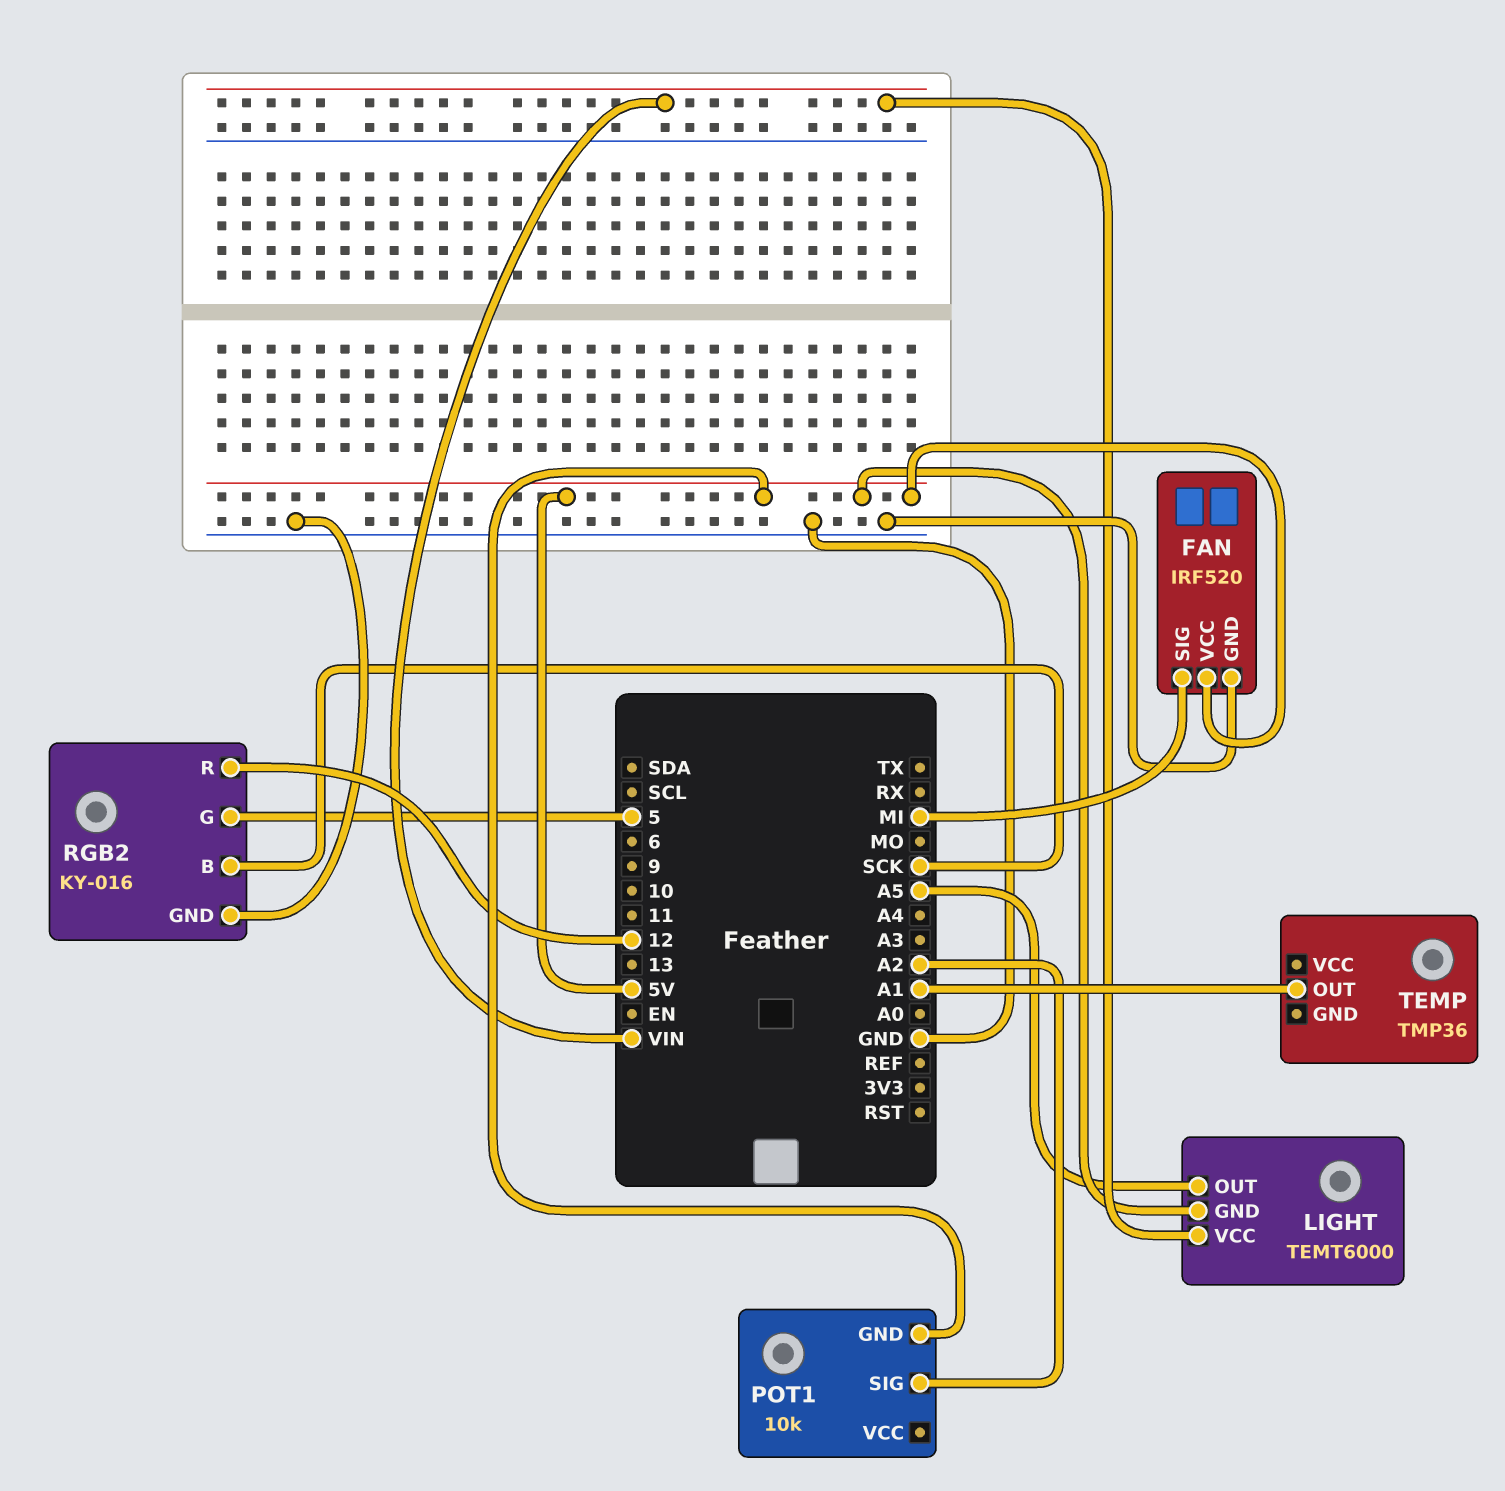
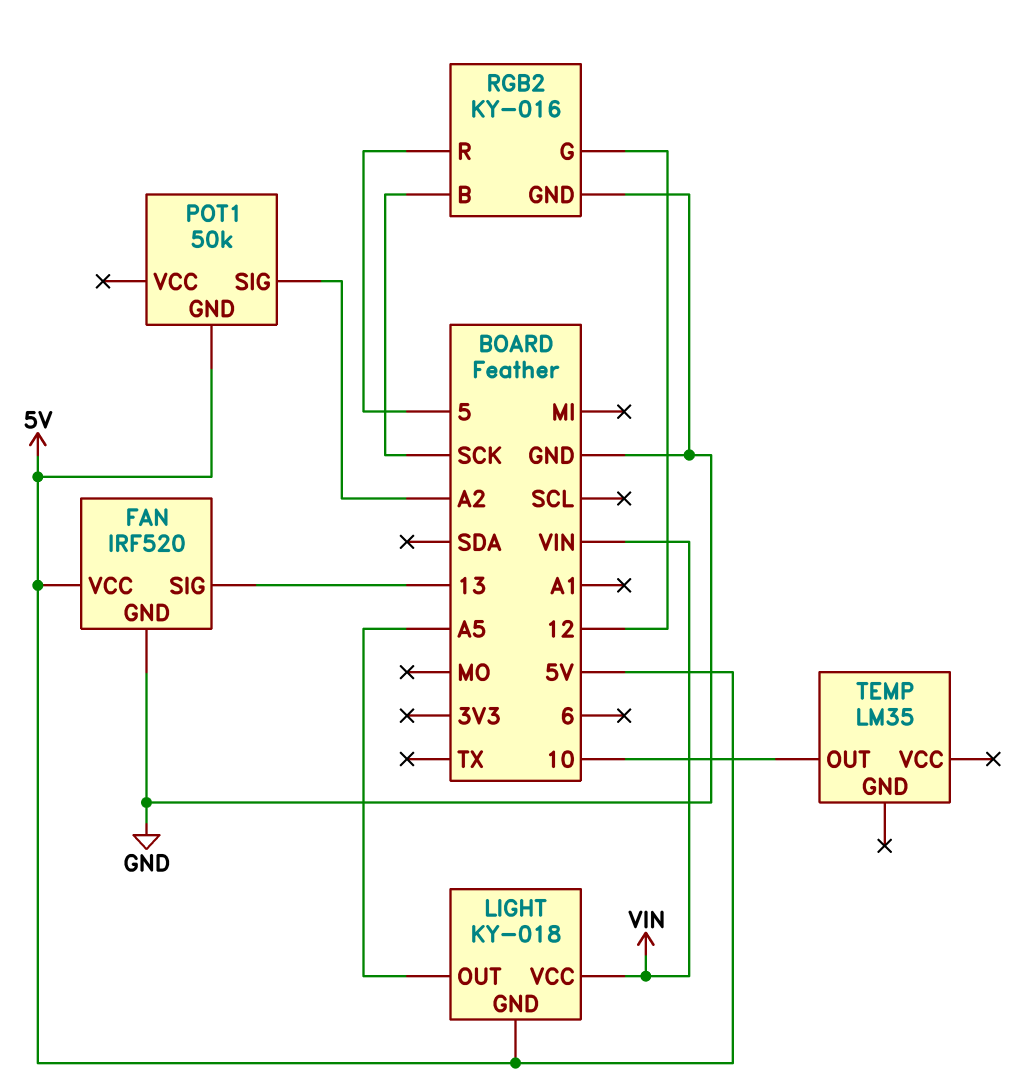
FAN pin SIG: MI -> 13
LIGHT: TEMT6000 -> KY-018
POT1: 10k -> 50k
RGB2 pin G: 5 -> 12
RGB2 pin R: 12 -> 5
TEMP: TMP36 -> LM35
TEMP pin OUT: A1 -> 10

